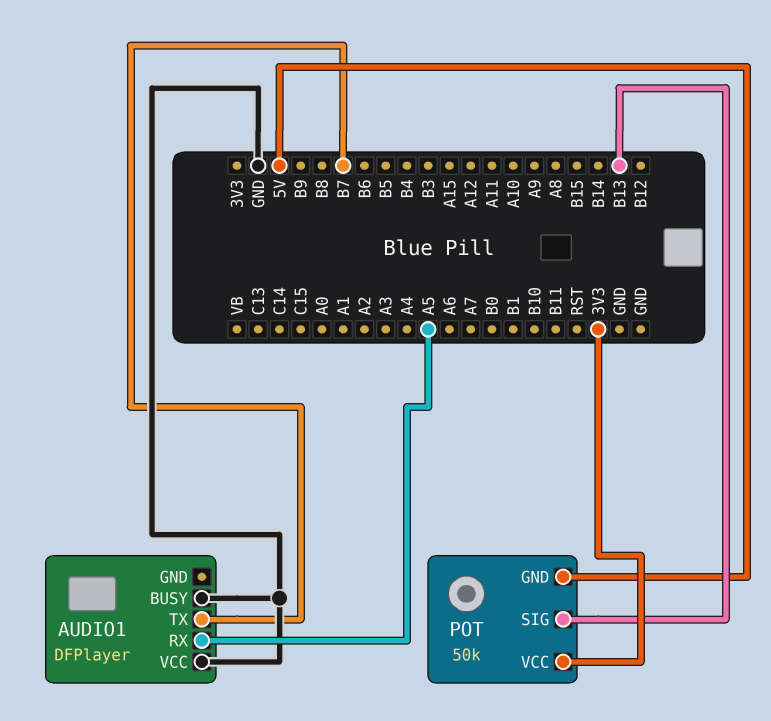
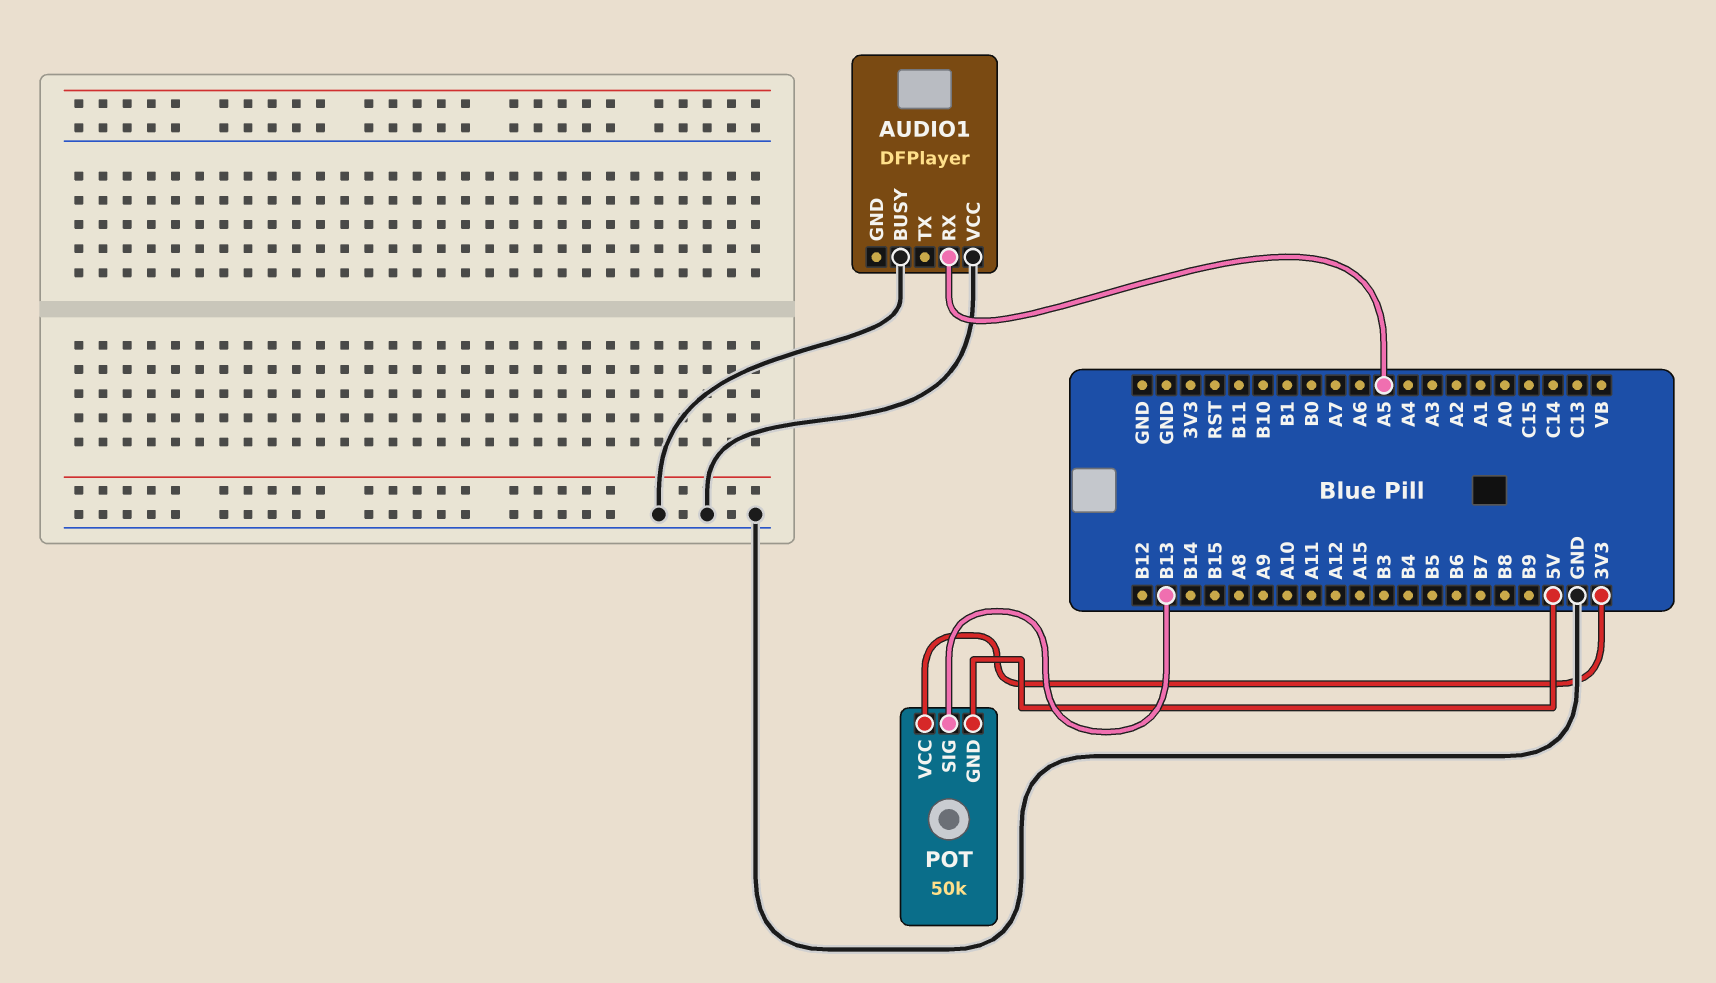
AUDIO1 pin TX: B7 -> none

